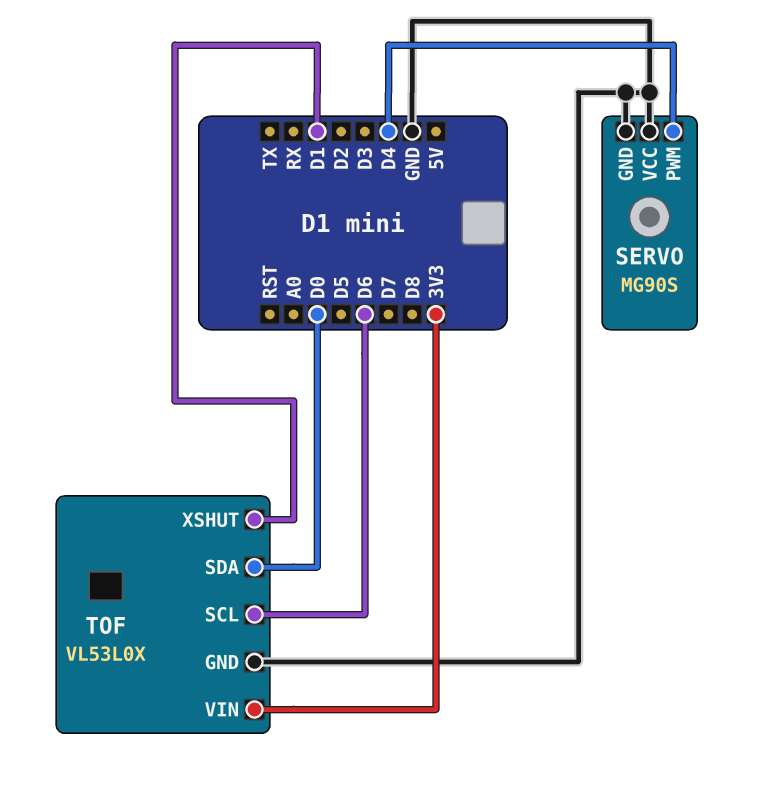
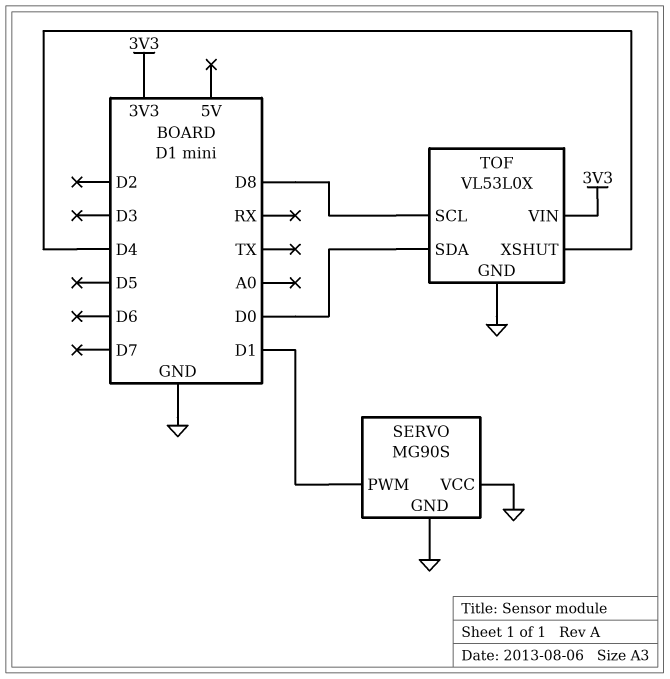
SERVO pin PWM: D4 -> D1
TOF pin SCL: D6 -> D8
TOF pin XSHUT: D1 -> D4

